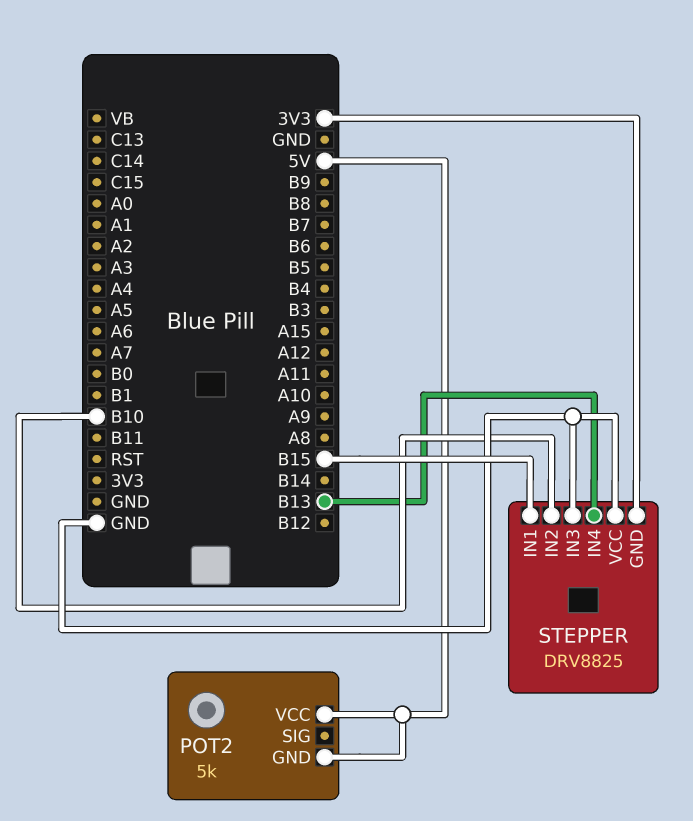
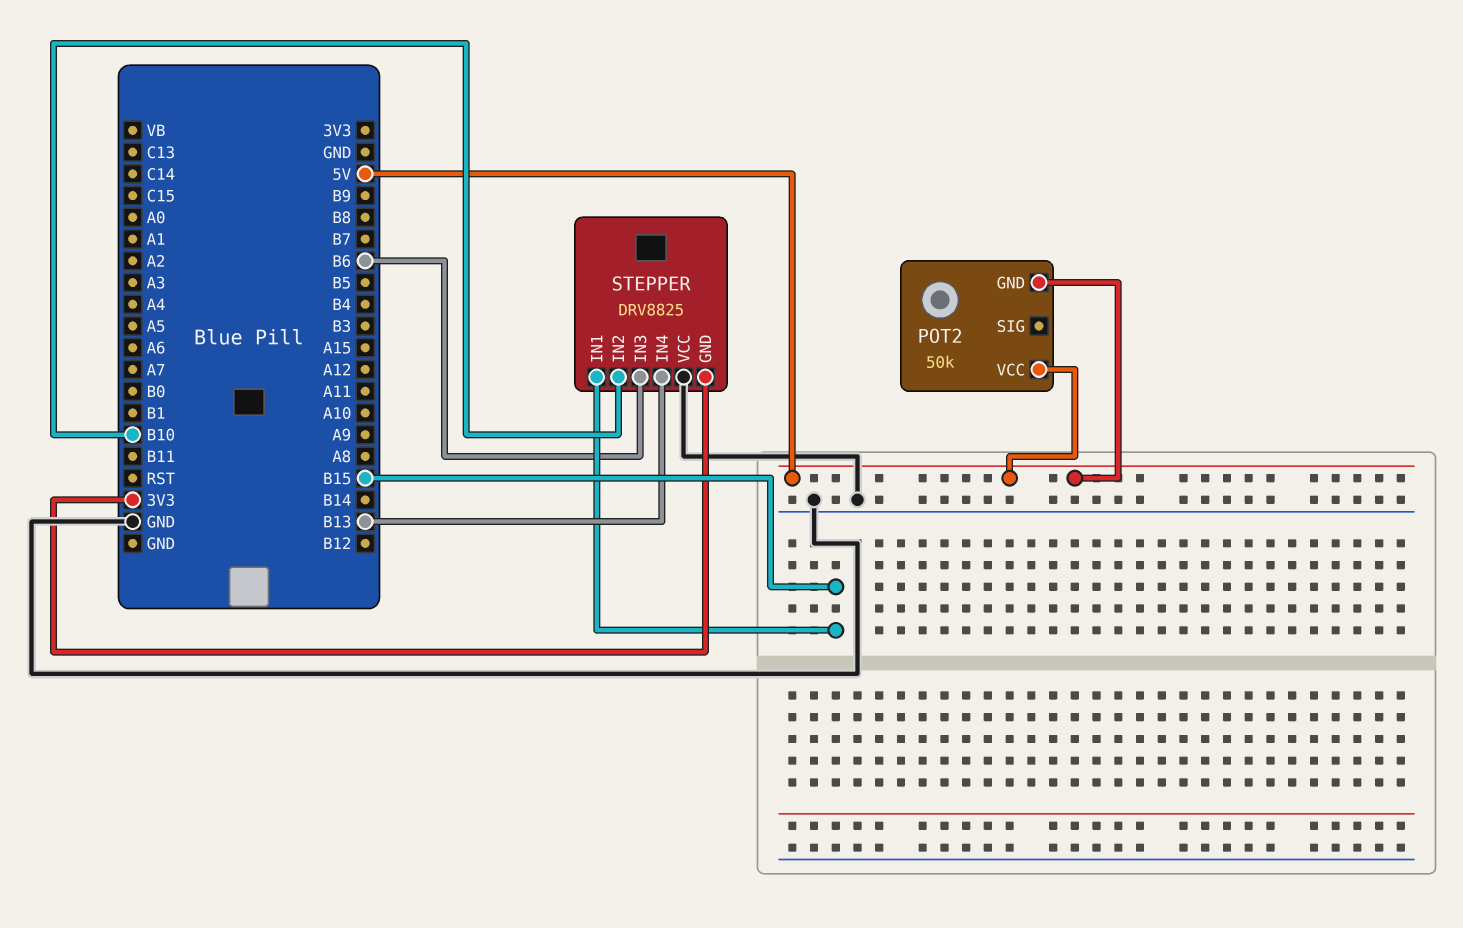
POT2: 5k -> 50k
STEPPER pin IN3: GND -> B6

